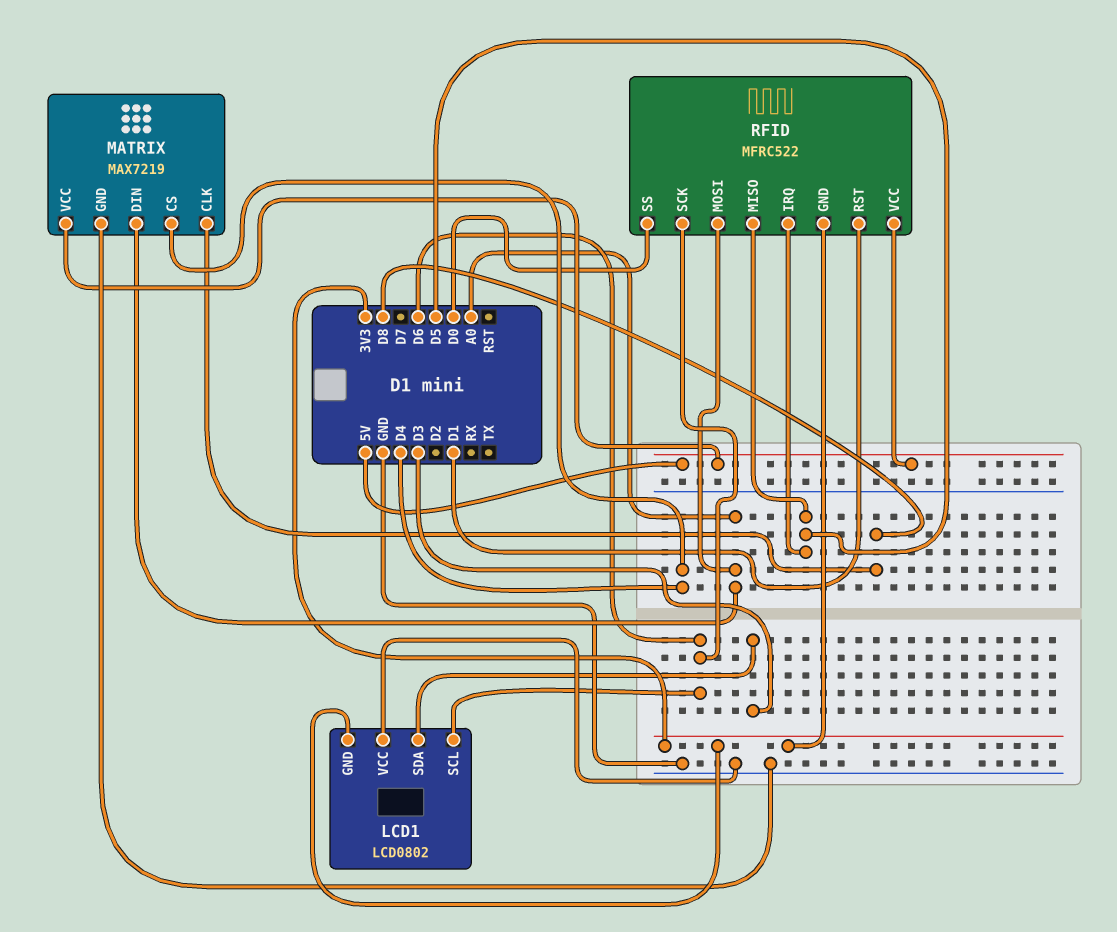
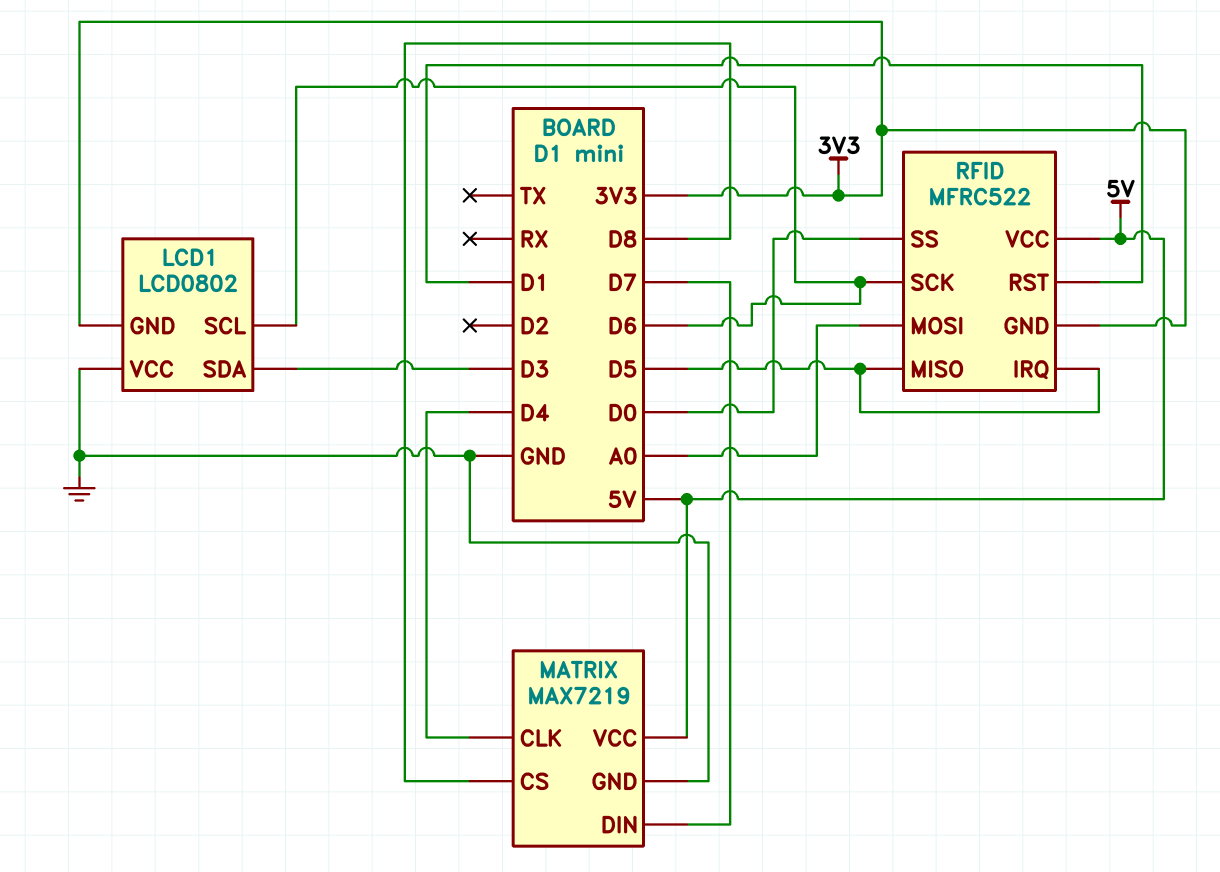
MATRIX pin CLK: D8 -> D4
MATRIX pin CS: D4 -> D8
MATRIX pin DIN: A0 -> D7

